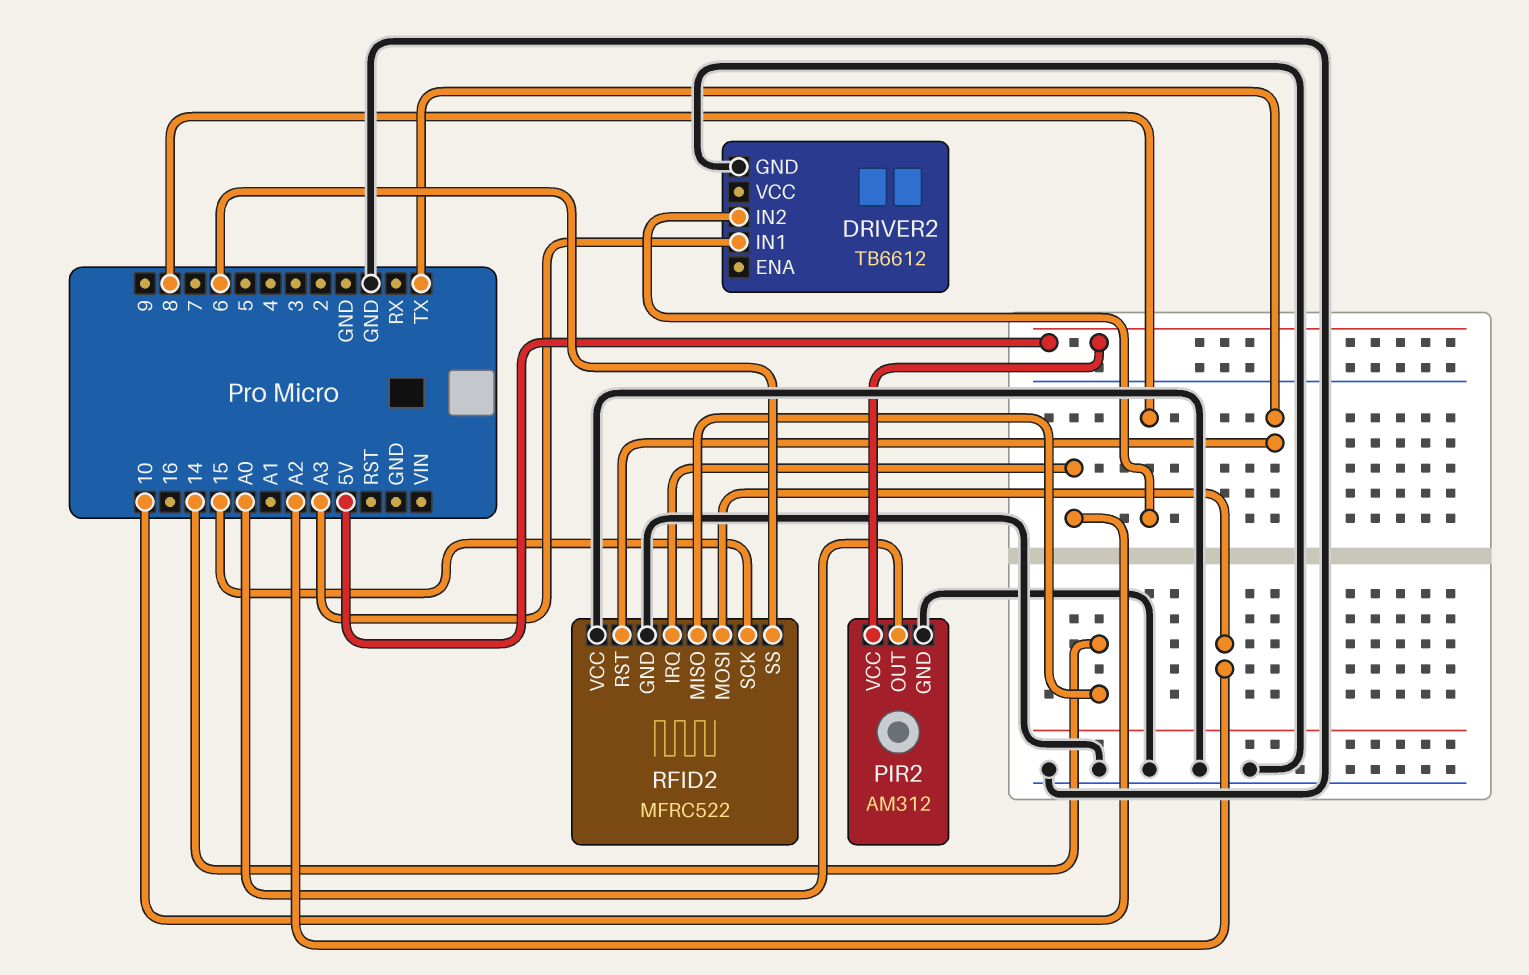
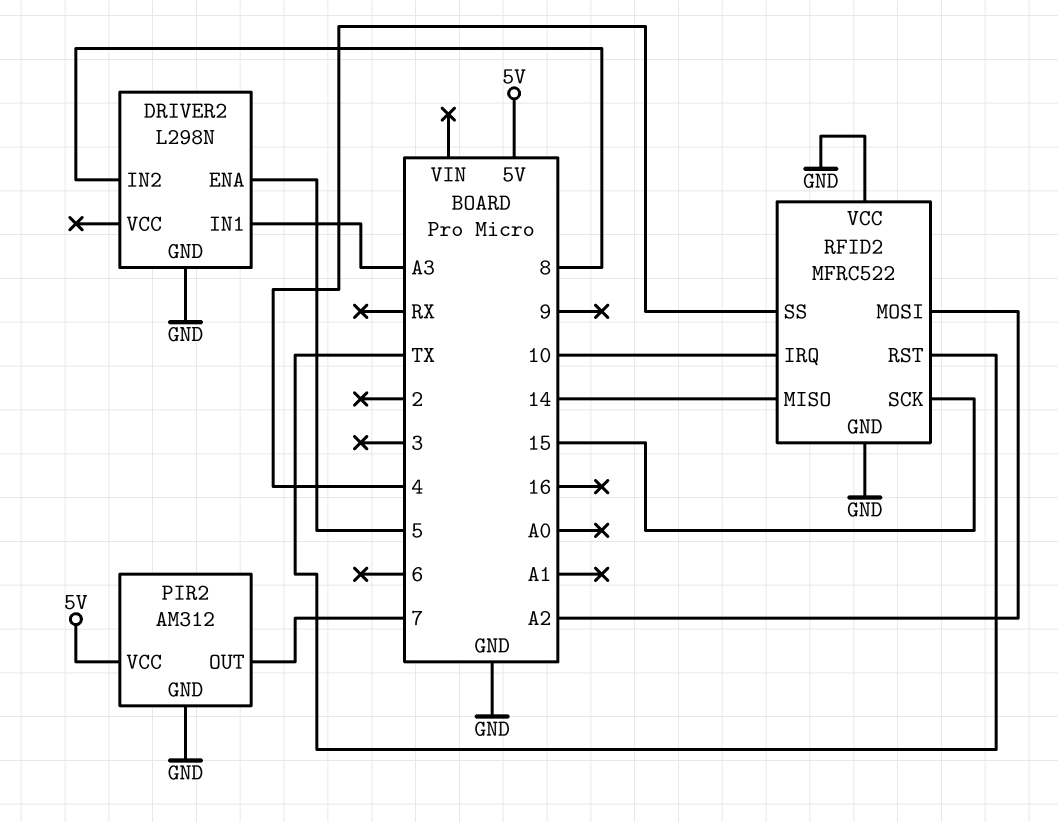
DRIVER2: TB6612 -> L298N
DRIVER2 pin ENA: none -> 5
PIR2 pin OUT: A0 -> 7
RFID2 pin SS: 6 -> 4

